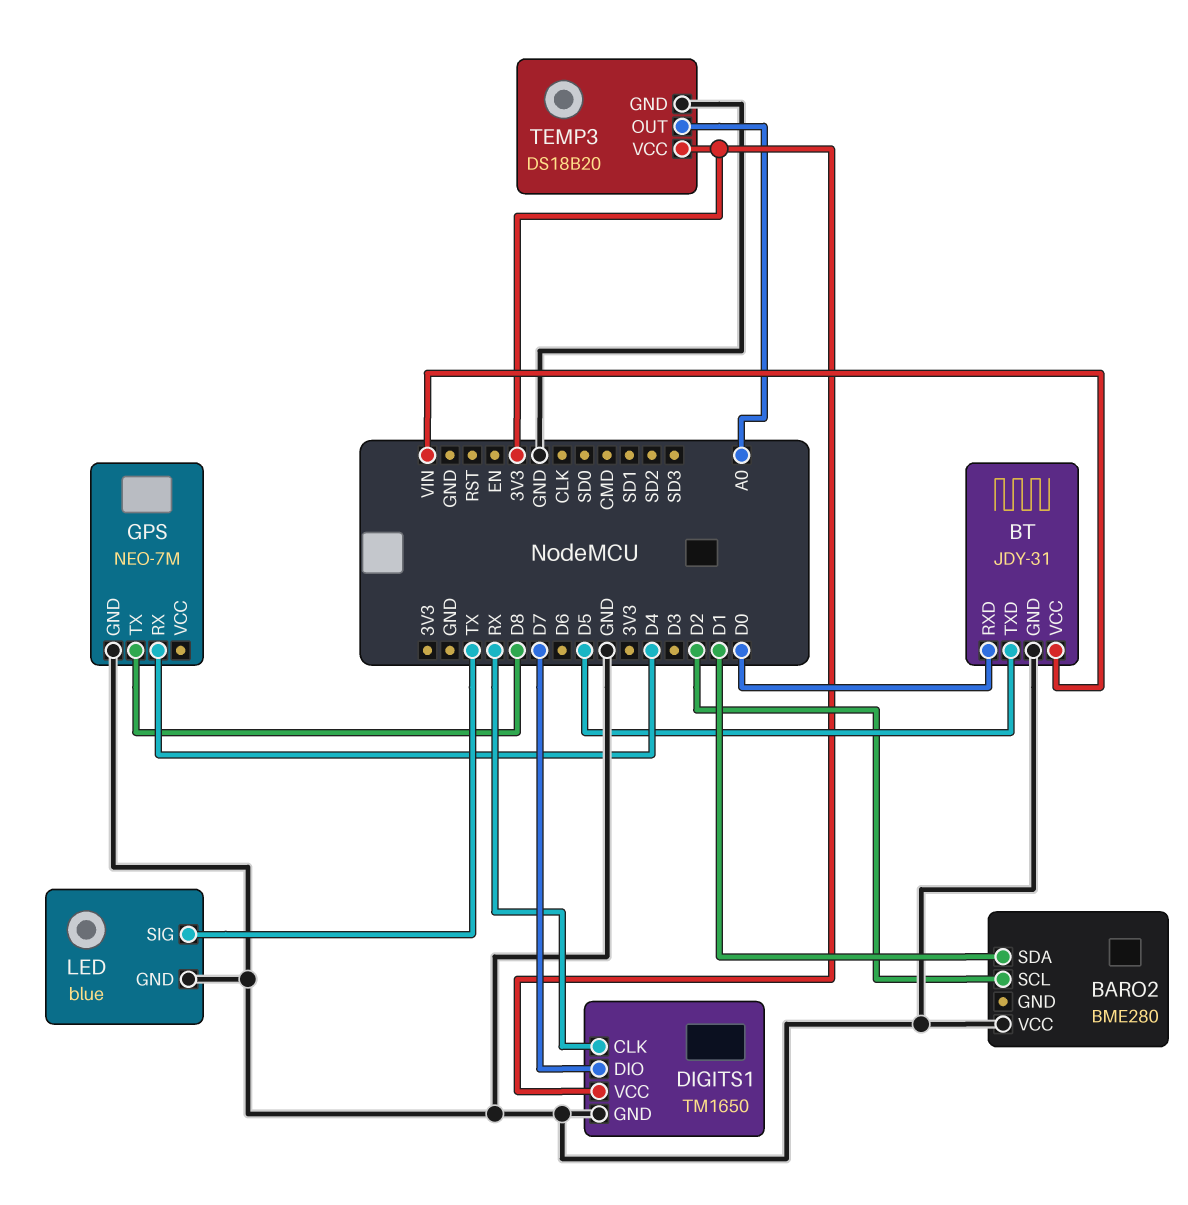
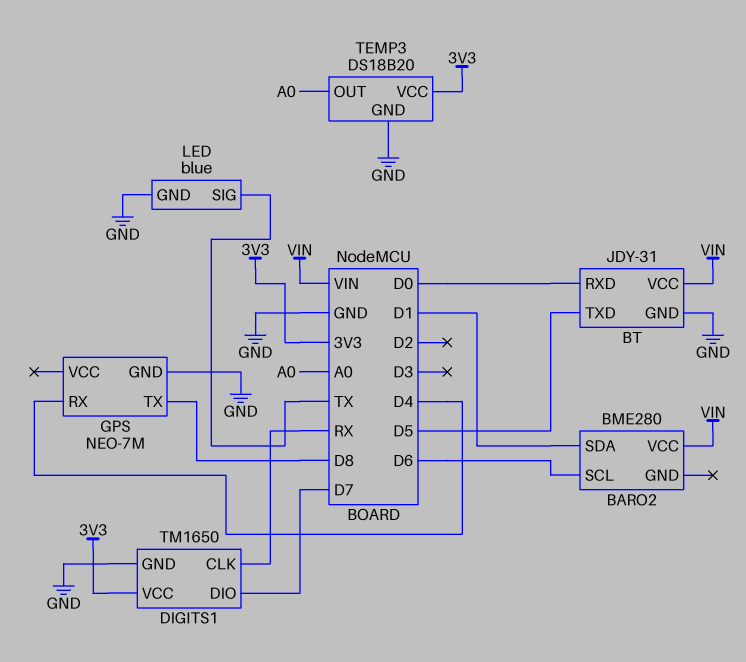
BARO2 pin SCL: D2 -> D6
BARO2 pin VCC: GND -> VIN

